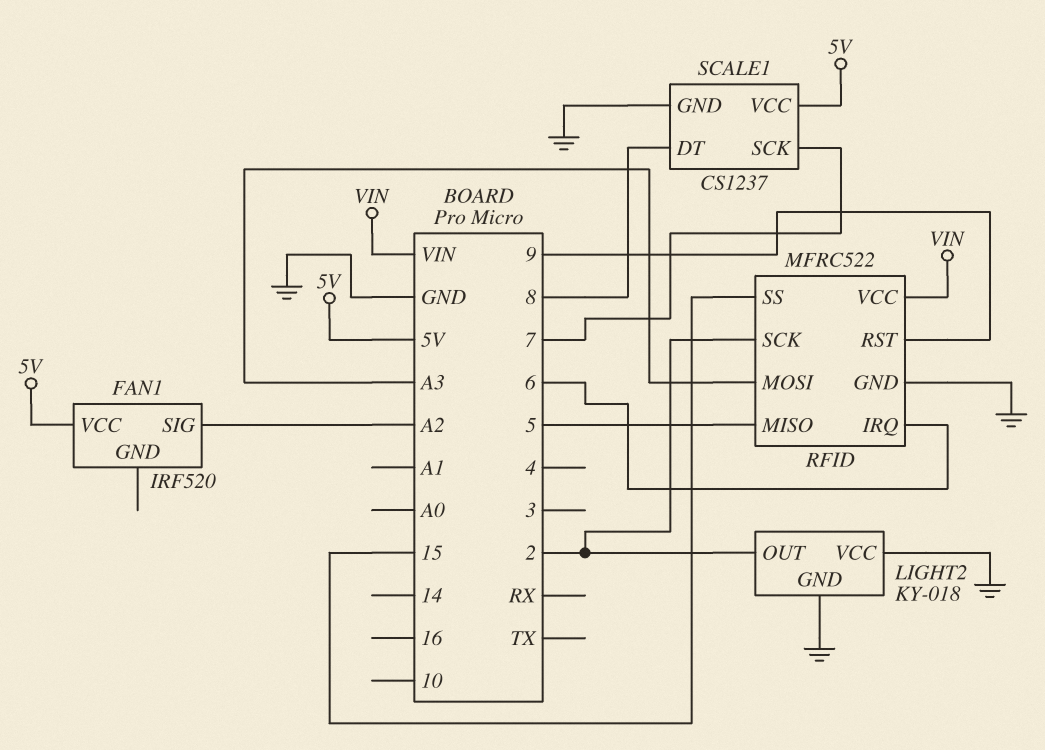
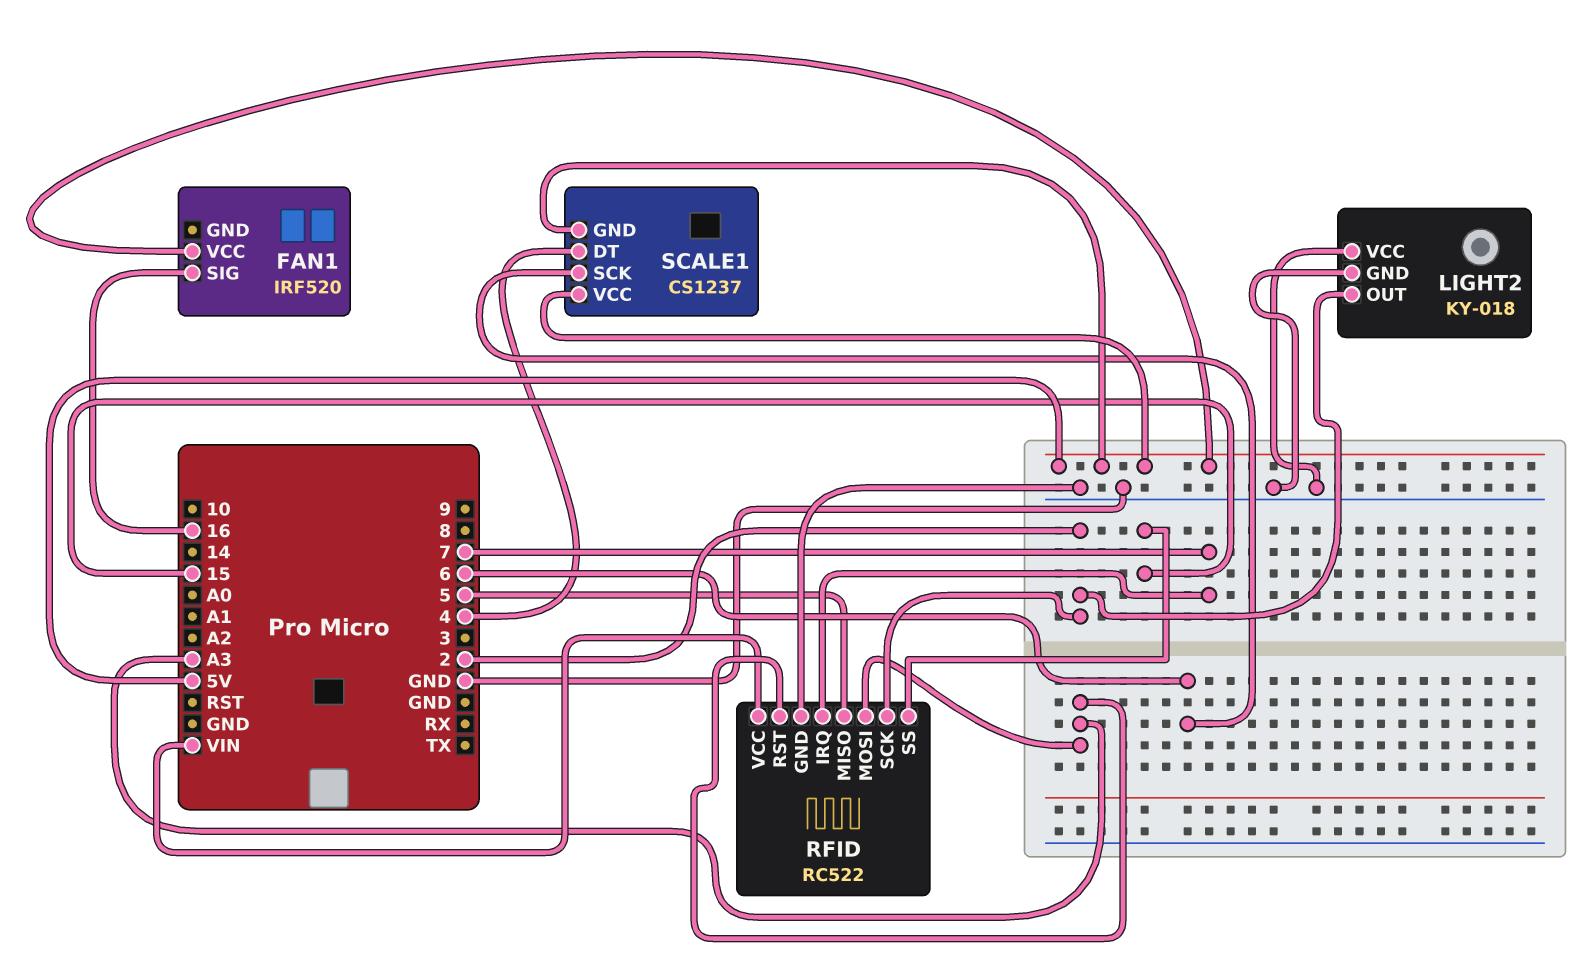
FAN1 pin SIG: A2 -> 16
RFID: MFRC522 -> RC522
RFID pin IRQ: 6 -> 7
RFID pin RST: 9 -> A3
SCALE1 pin DT: 8 -> 4
SCALE1 pin GND: GND -> 5V
SCALE1 pin SCK: 7 -> 6

